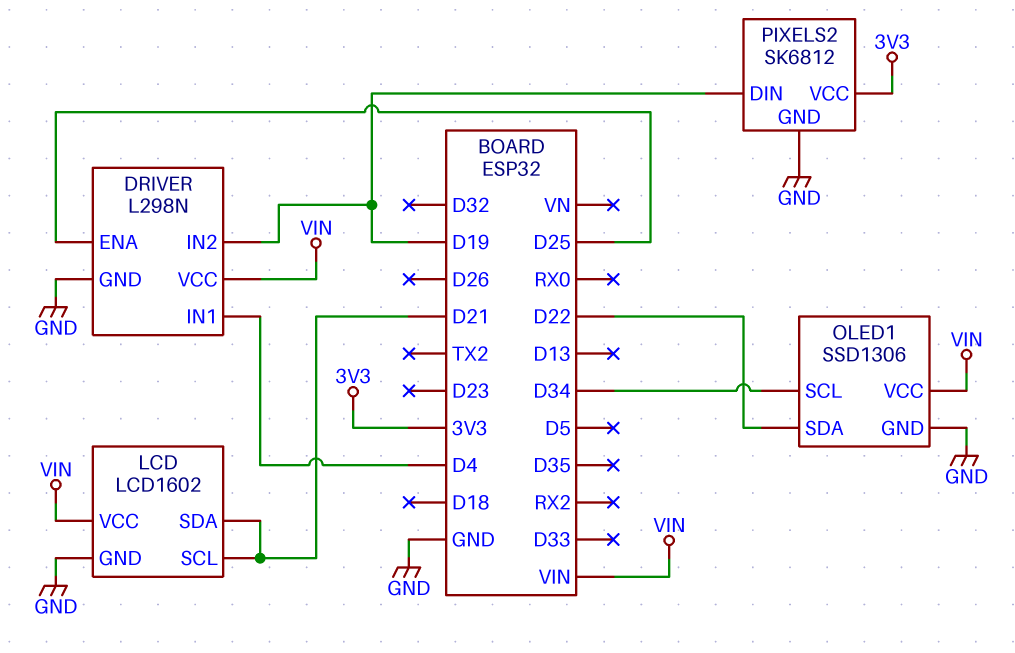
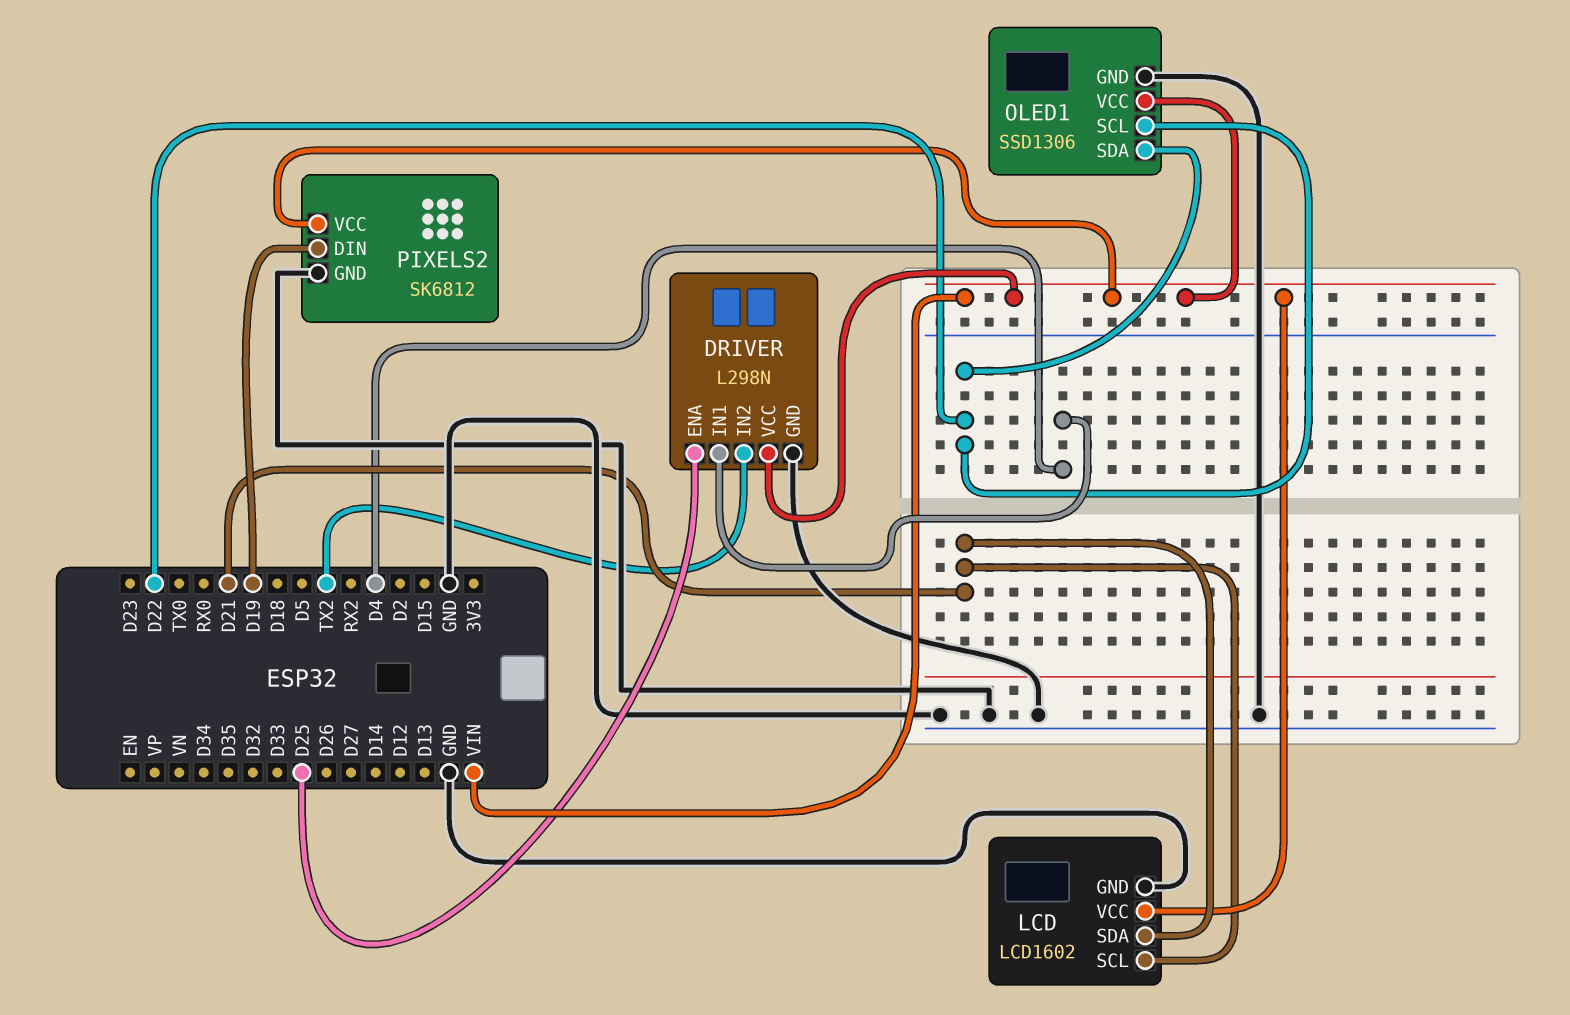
DRIVER pin IN2: D19 -> TX2
OLED1 pin SCL: D34 -> D22
PIXELS2 pin VCC: 3V3 -> VIN

